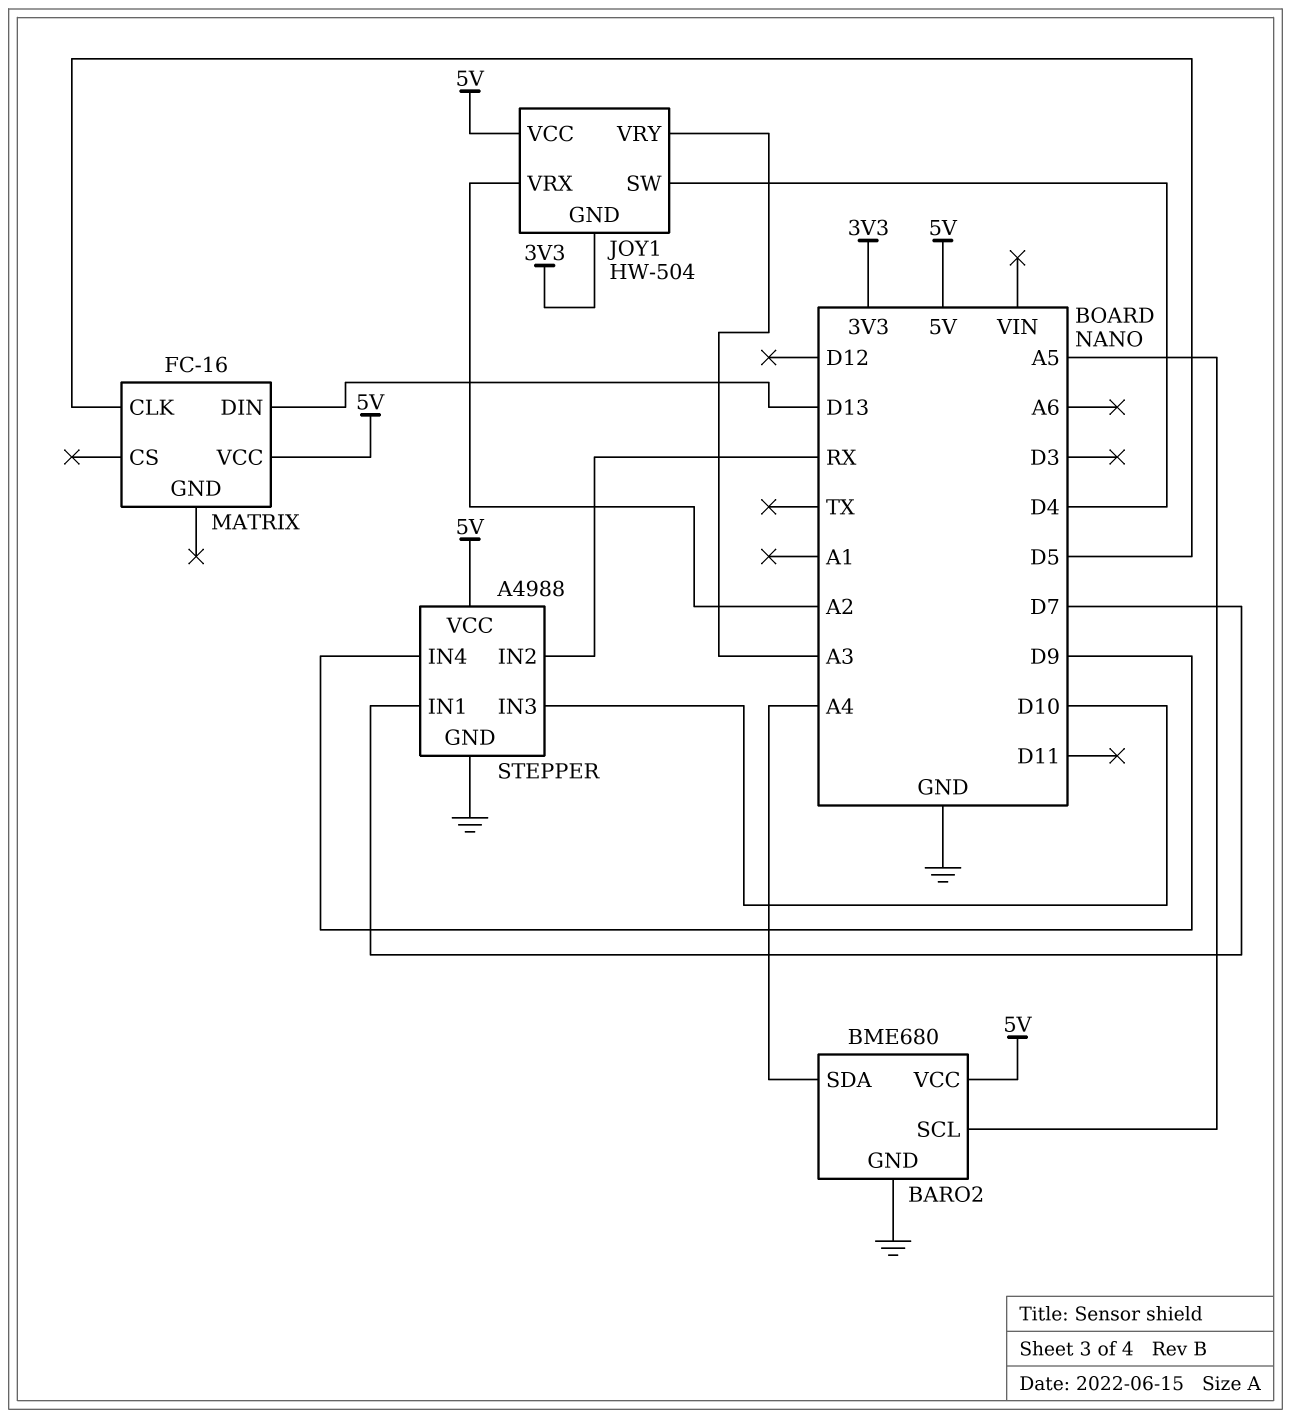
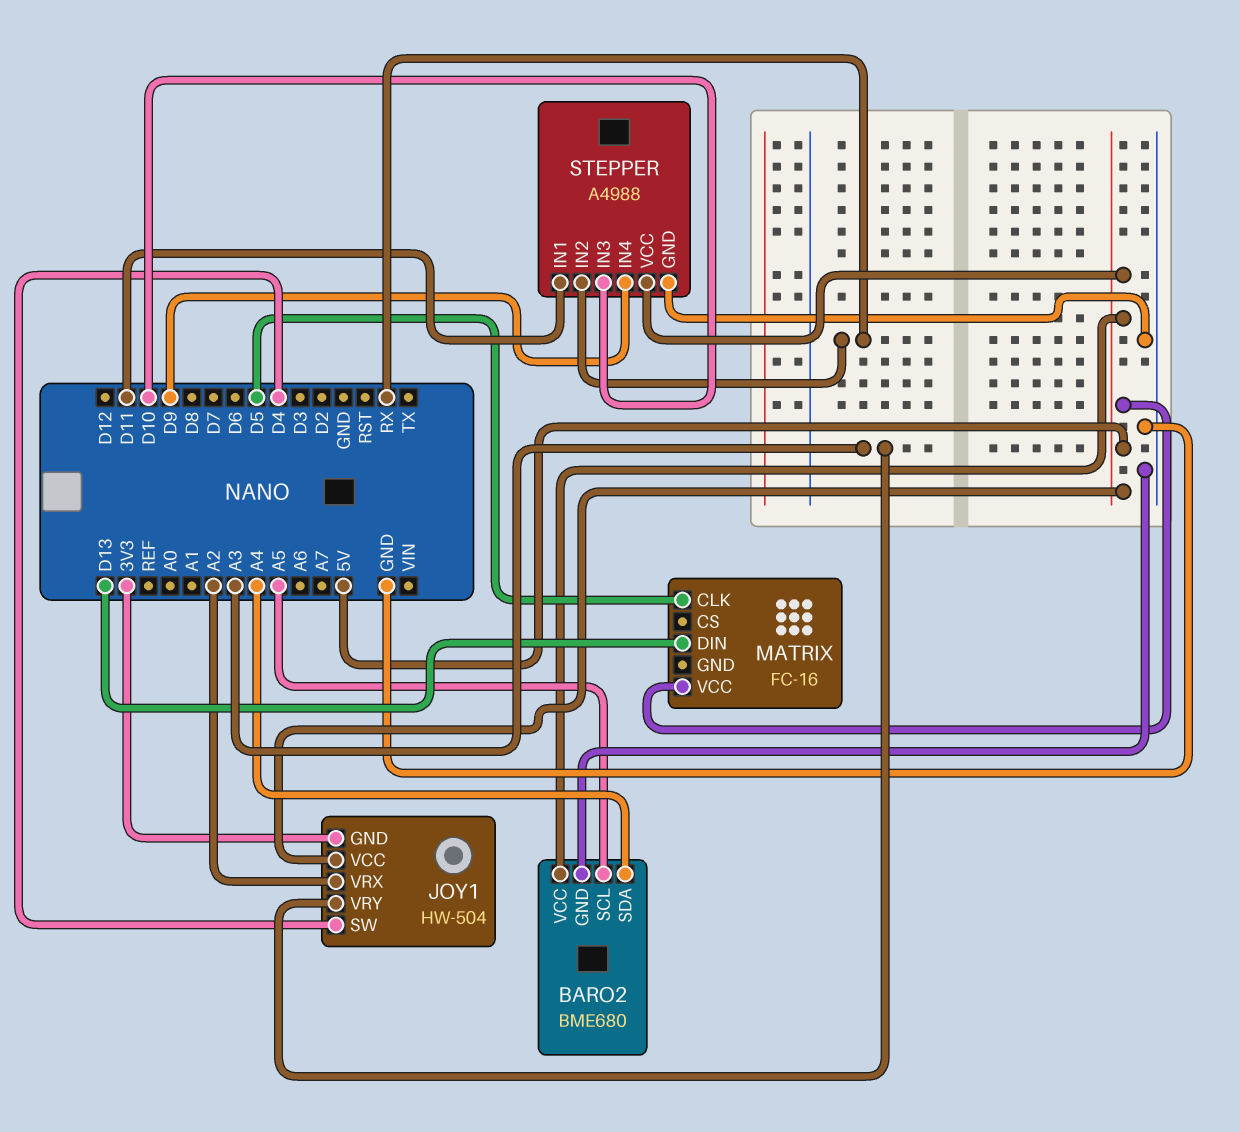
STEPPER pin IN1: D7 -> D11

